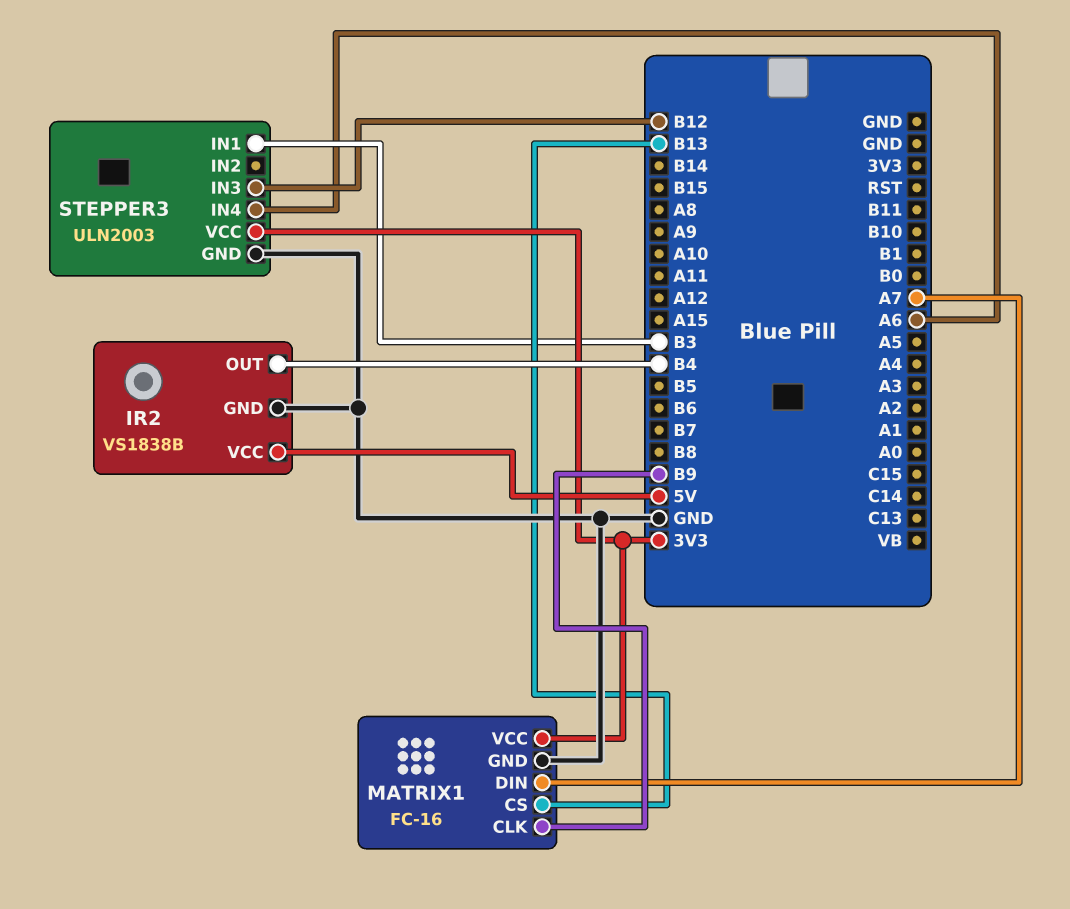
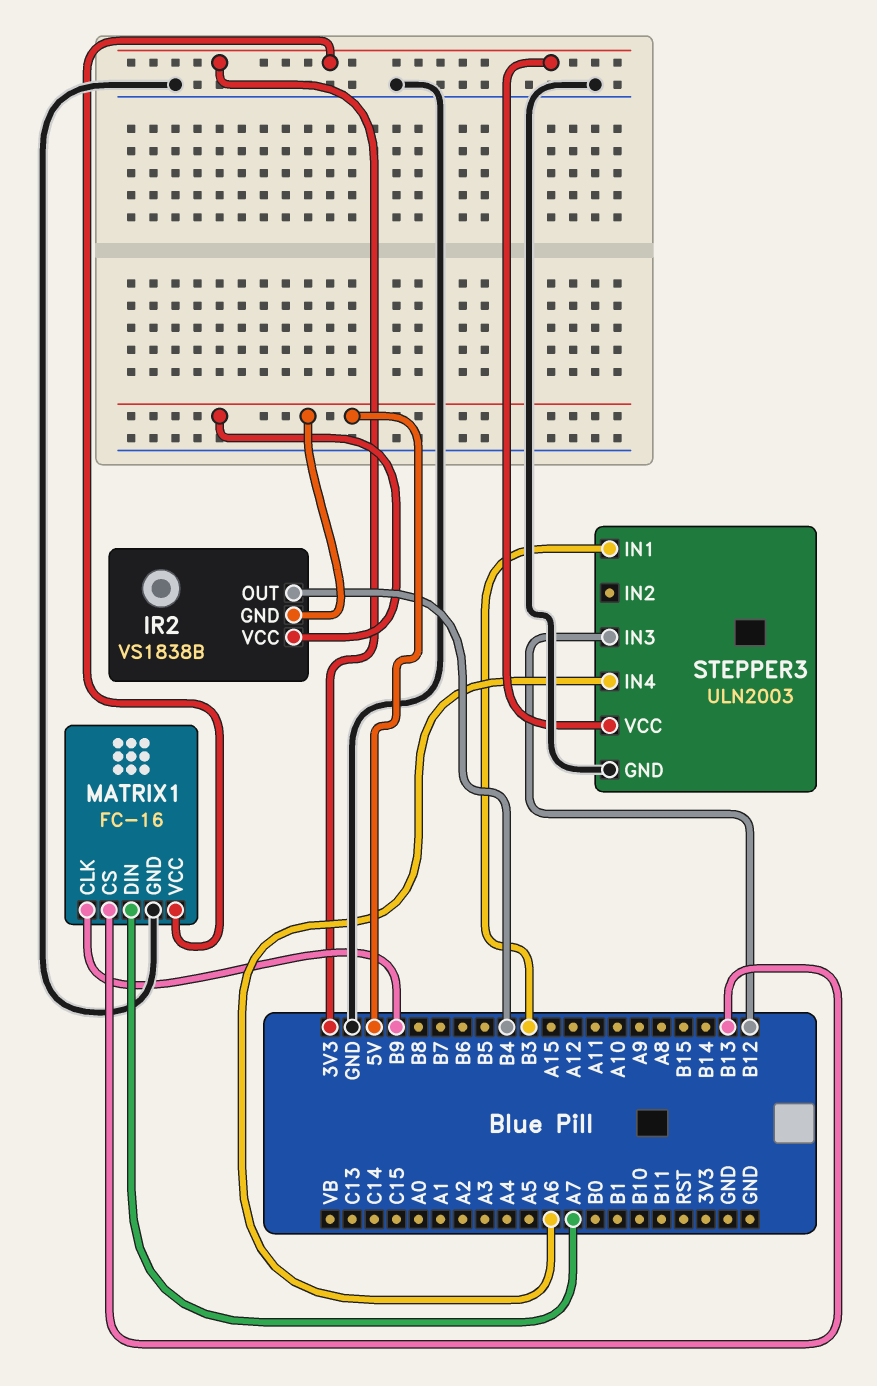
IR2 pin GND: GND -> 5V

